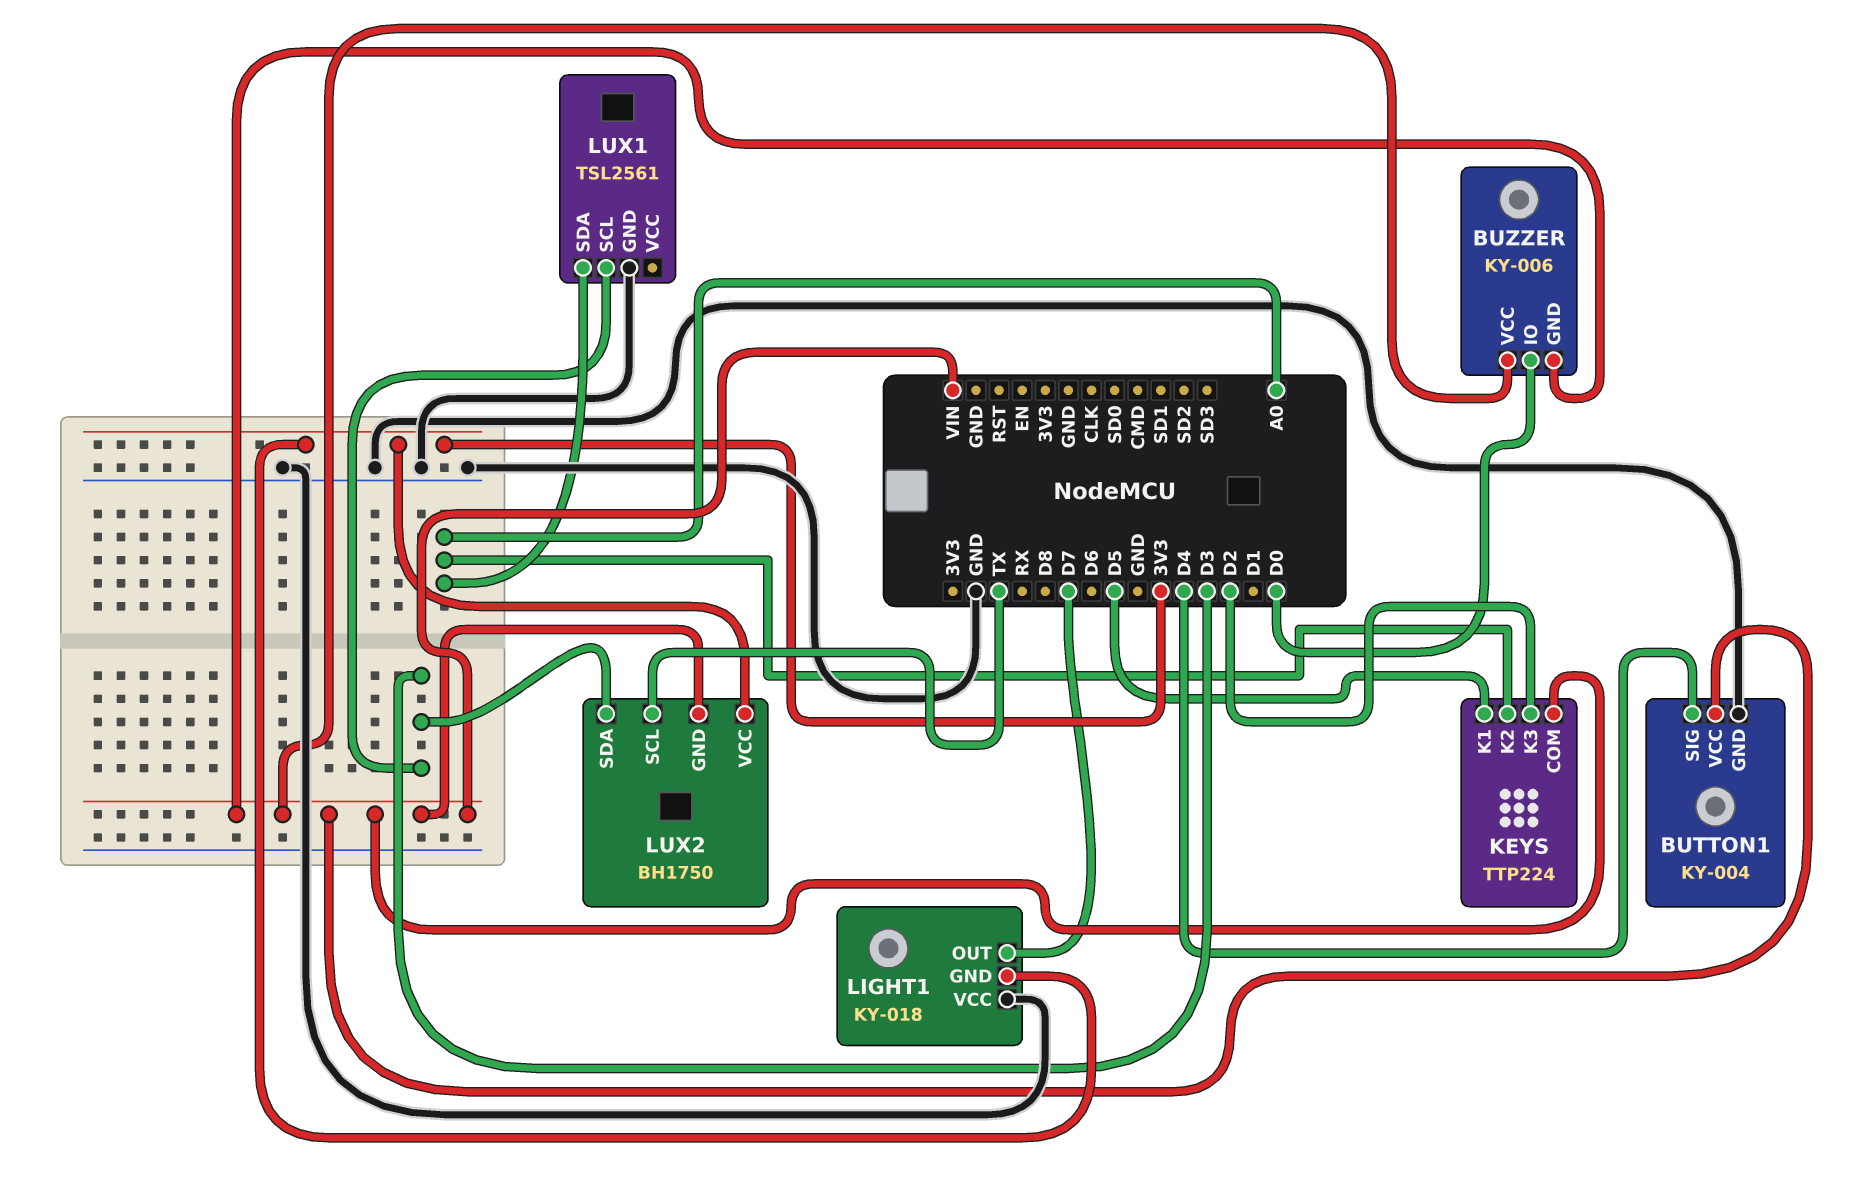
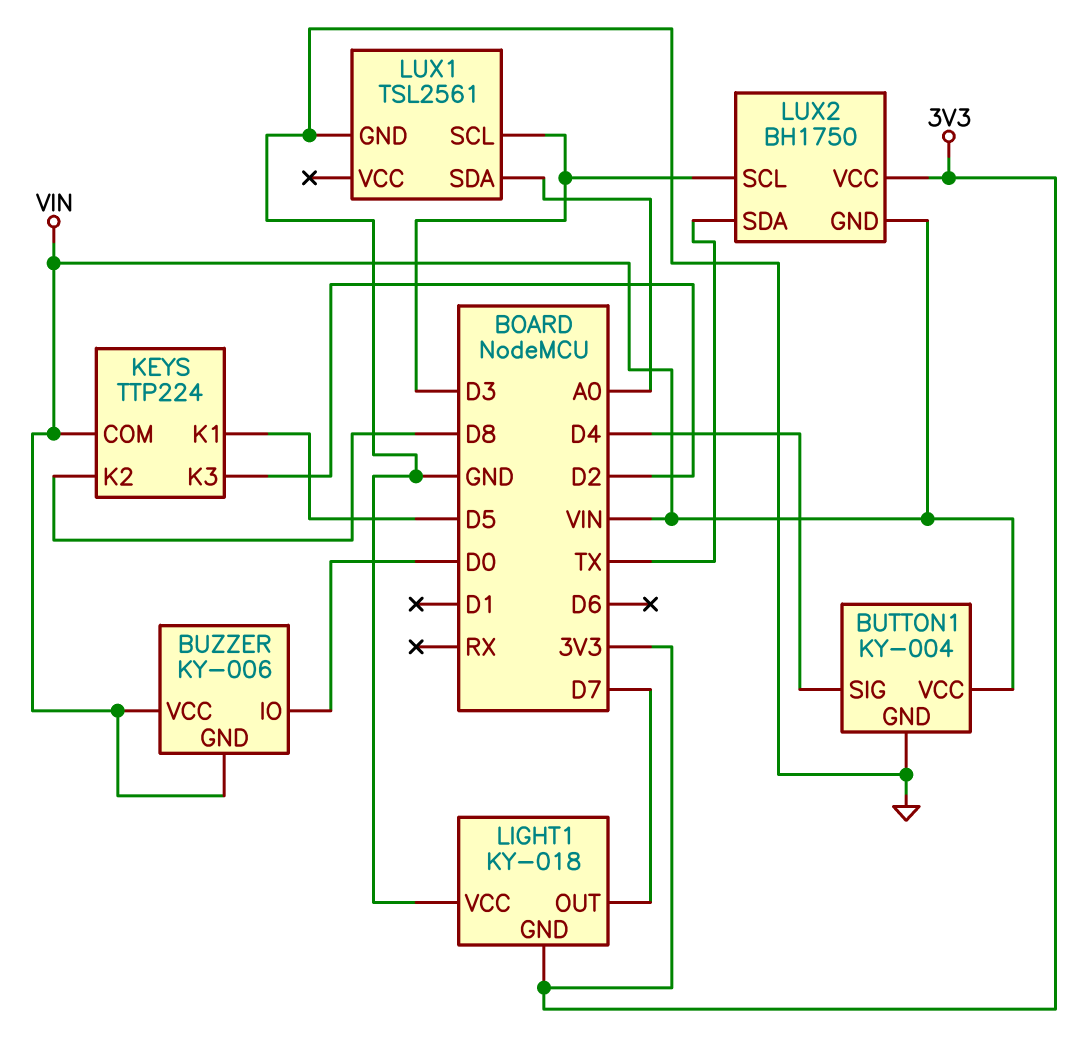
KEYS pin K2: A0 -> D8
LUX2 pin SCL: TX -> D3
LUX2 pin SDA: D3 -> TX

